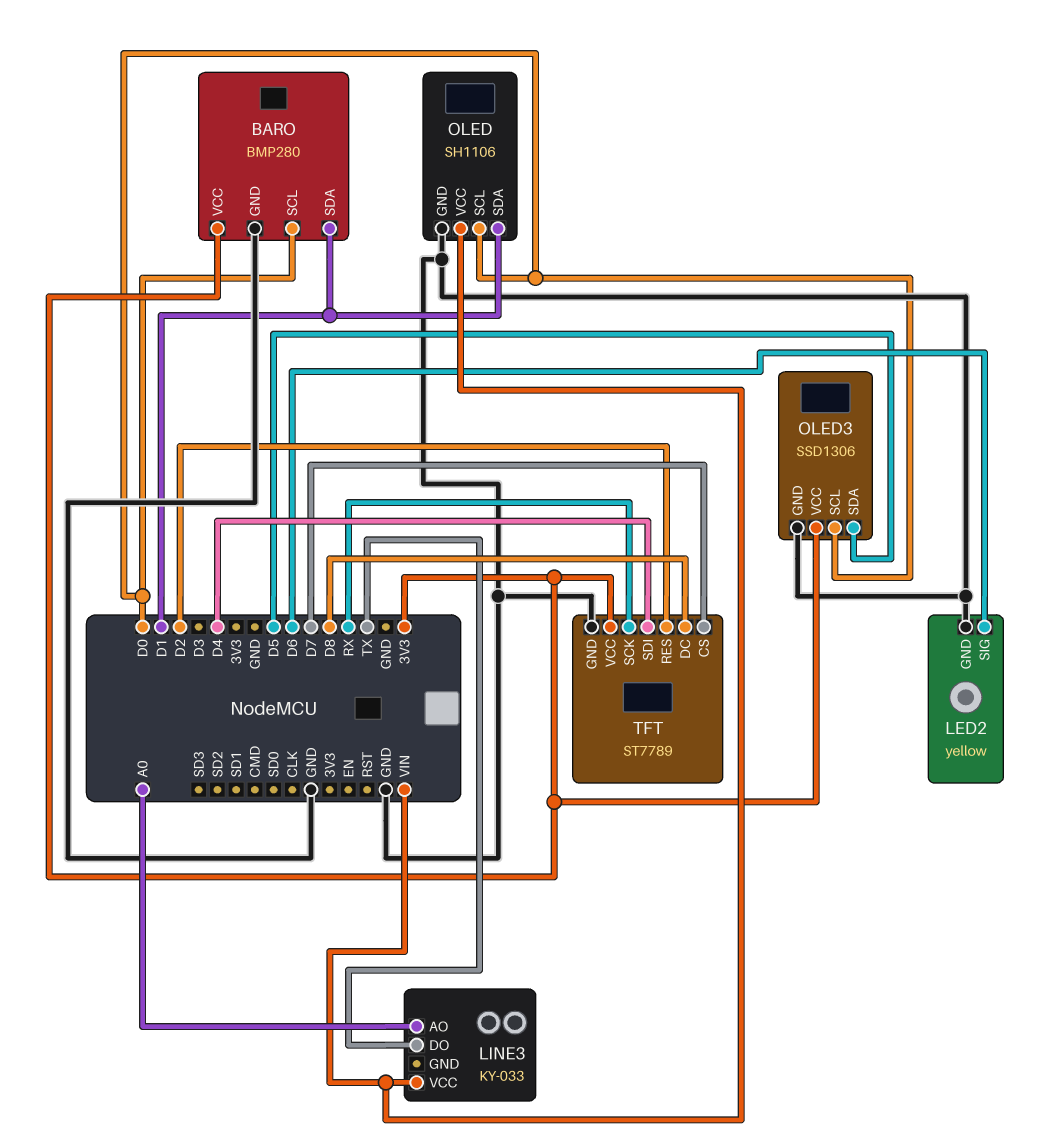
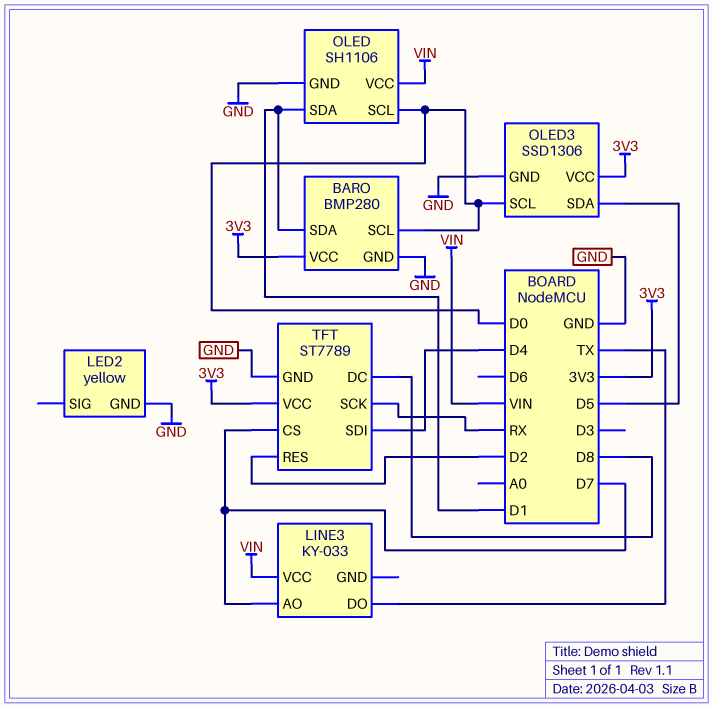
LED2 pin SIG: D6 -> none
LINE3 pin AO: A0 -> D7

